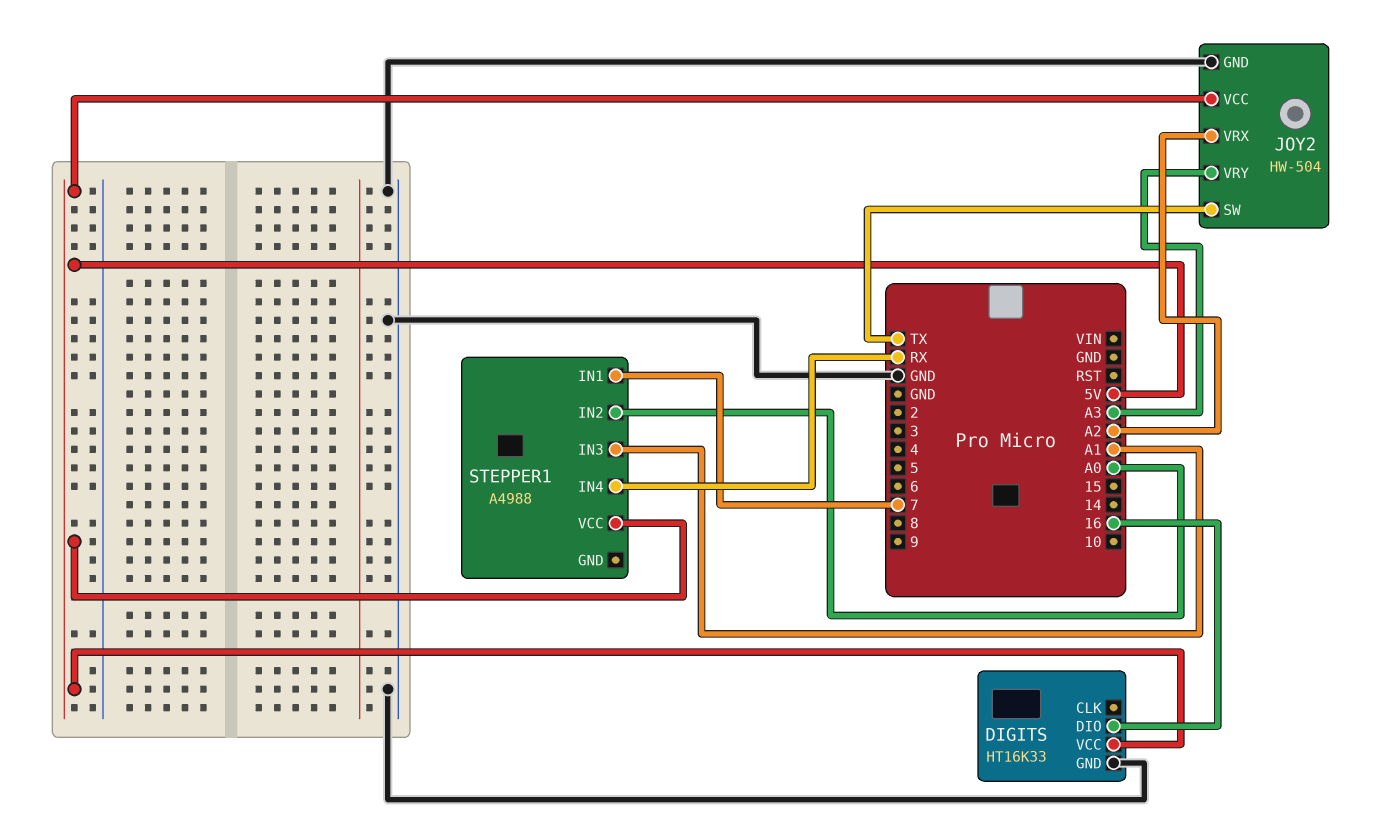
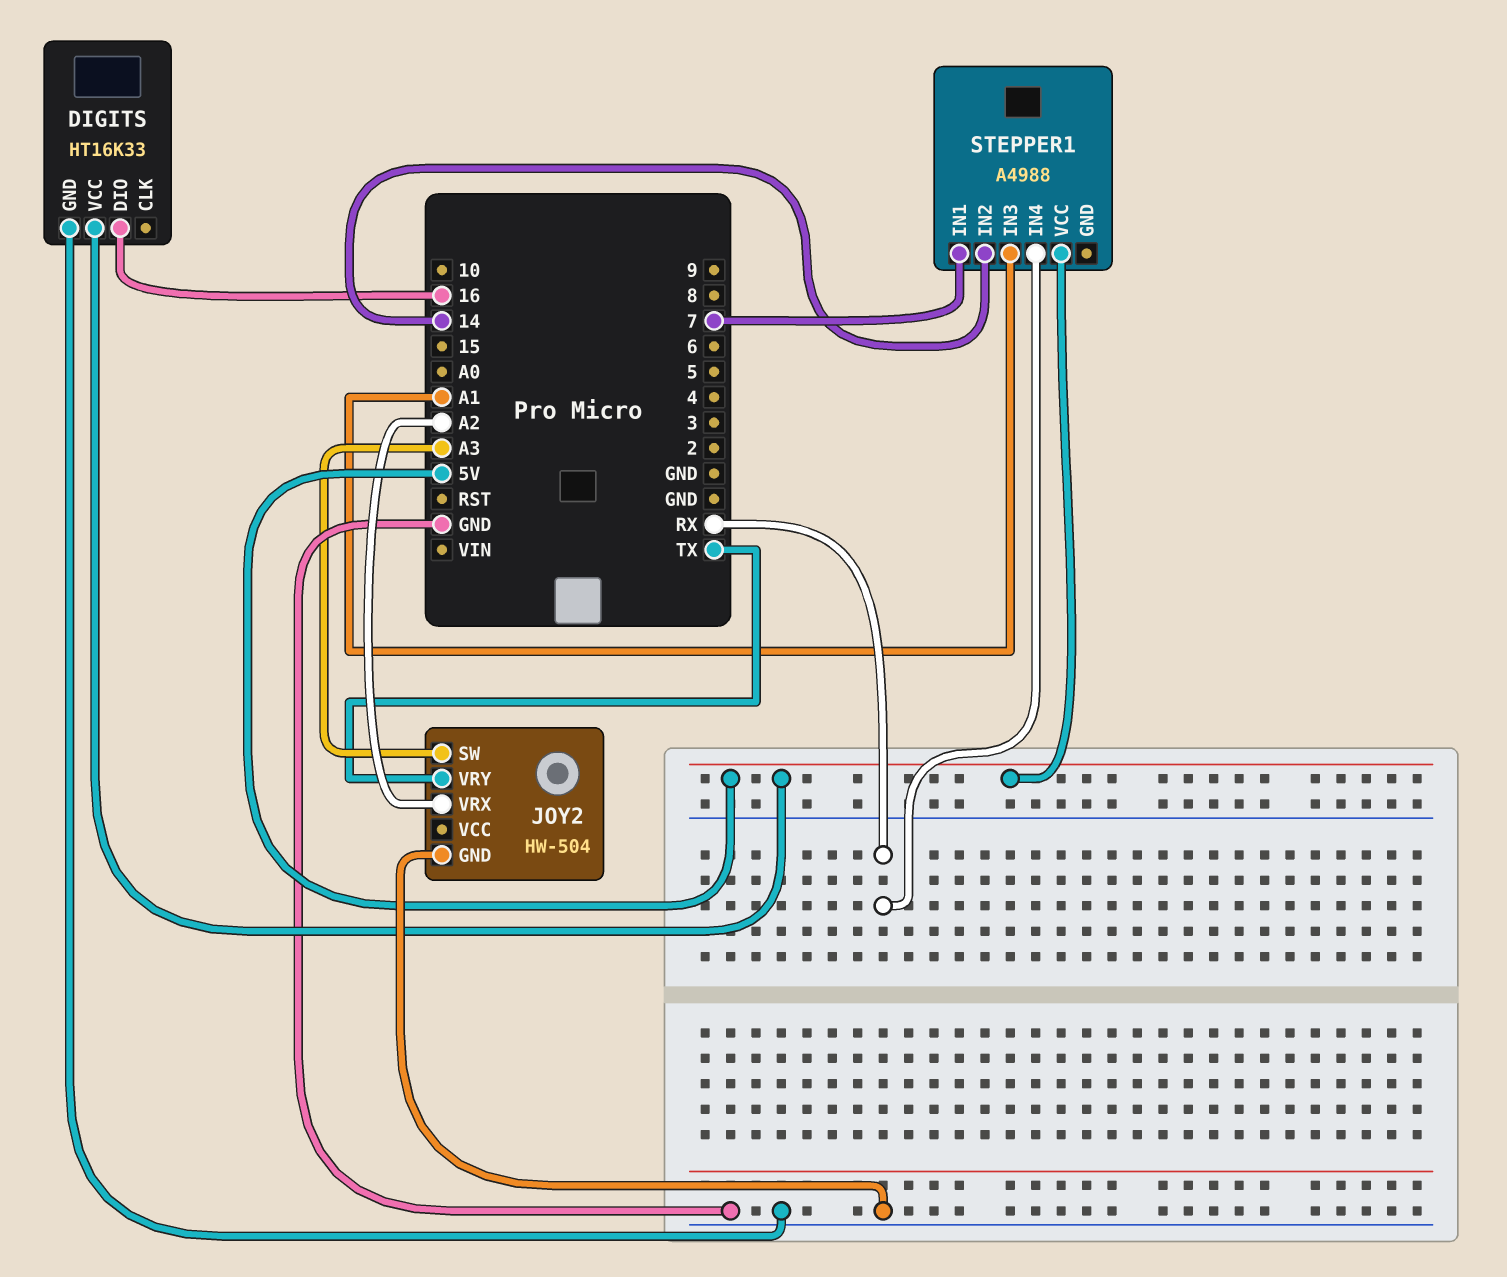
JOY2 pin SW: TX -> A3
JOY2 pin VCC: 5V -> none
JOY2 pin VRY: A3 -> TX
STEPPER1 pin IN2: A0 -> 14

